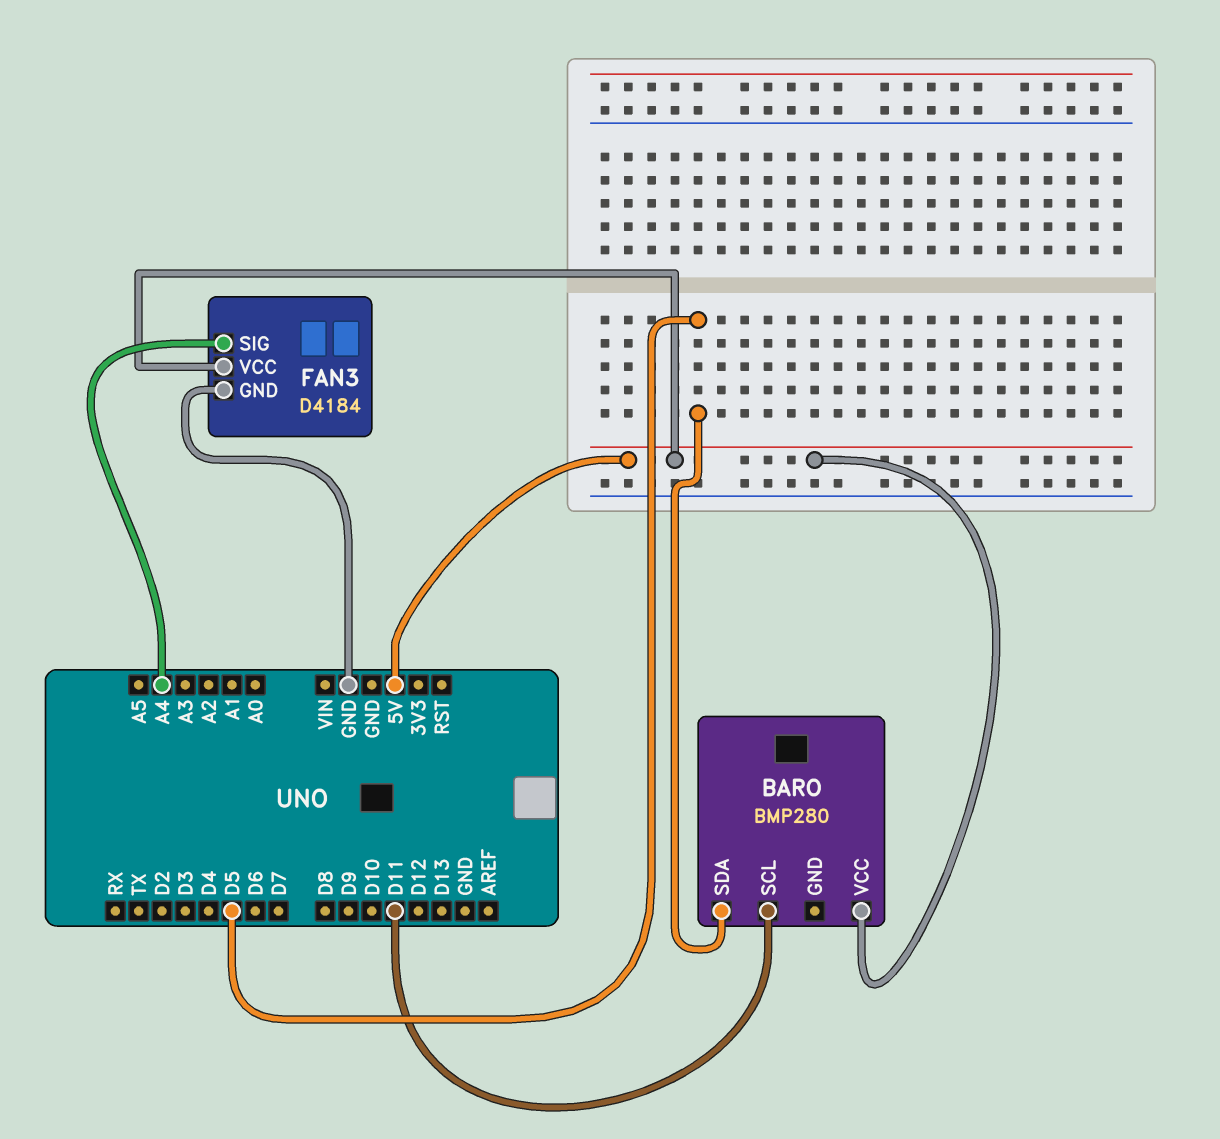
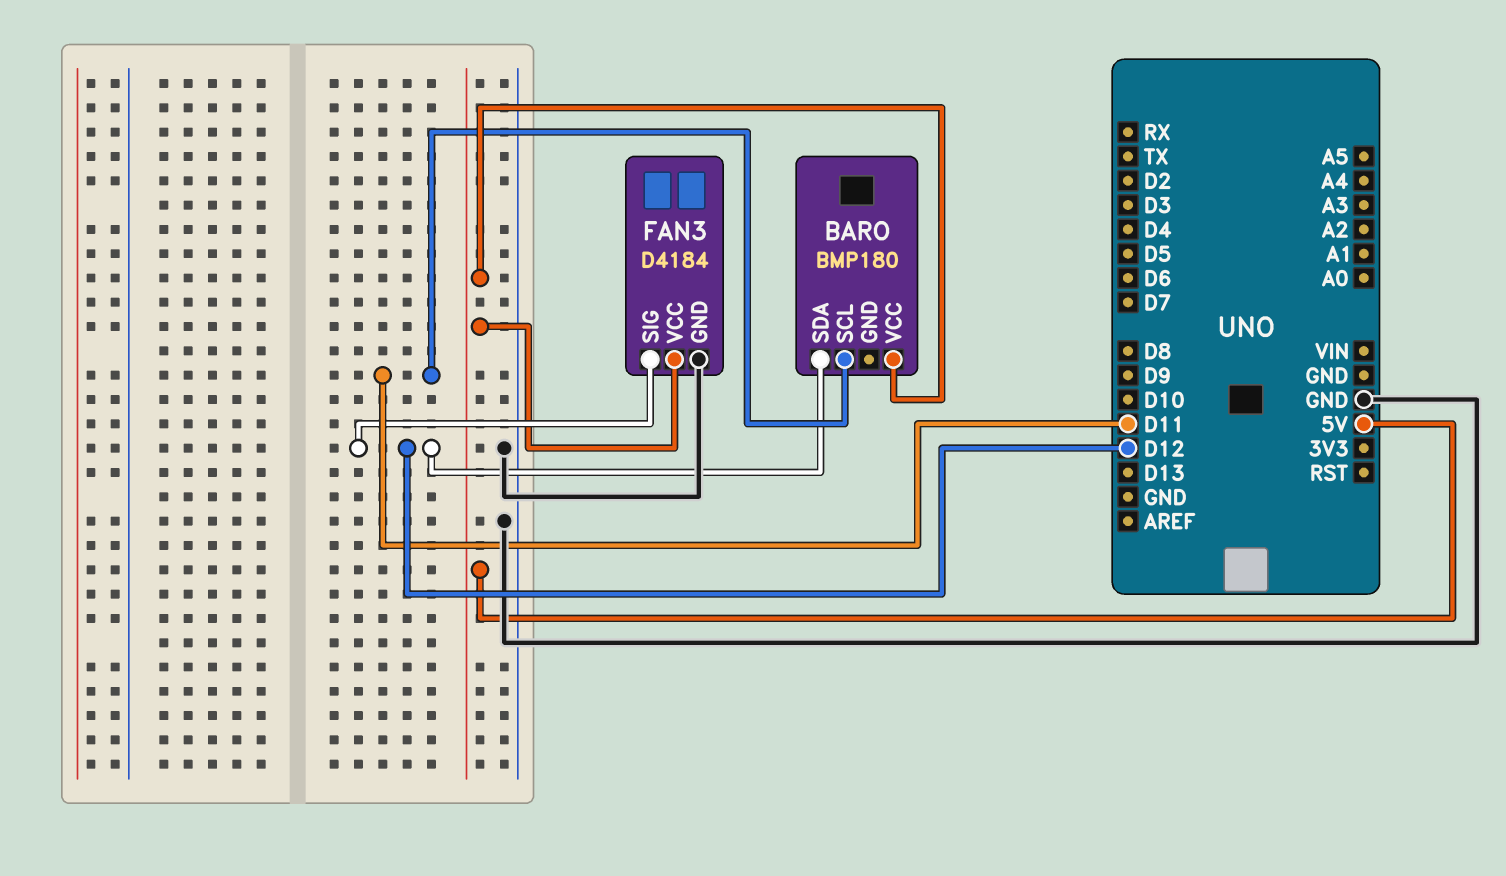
BARO: BMP280 -> BMP180
BARO pin SDA: D5 -> D12
FAN3 pin SIG: A4 -> D12

